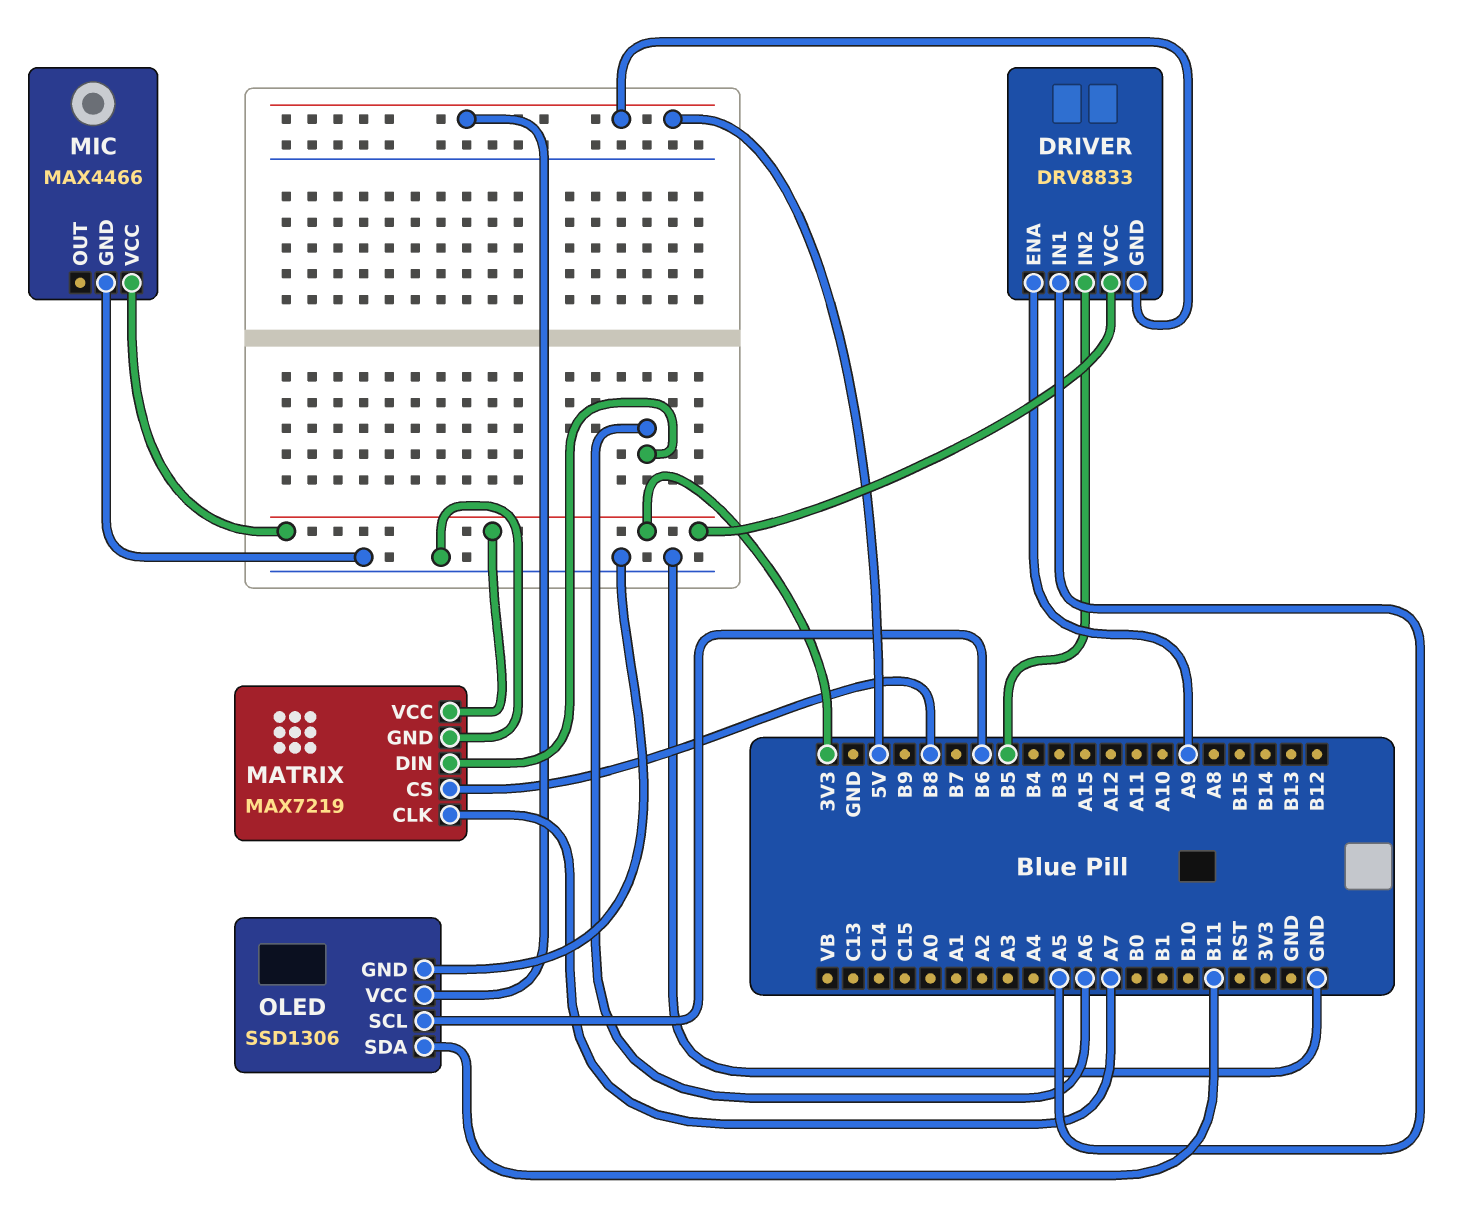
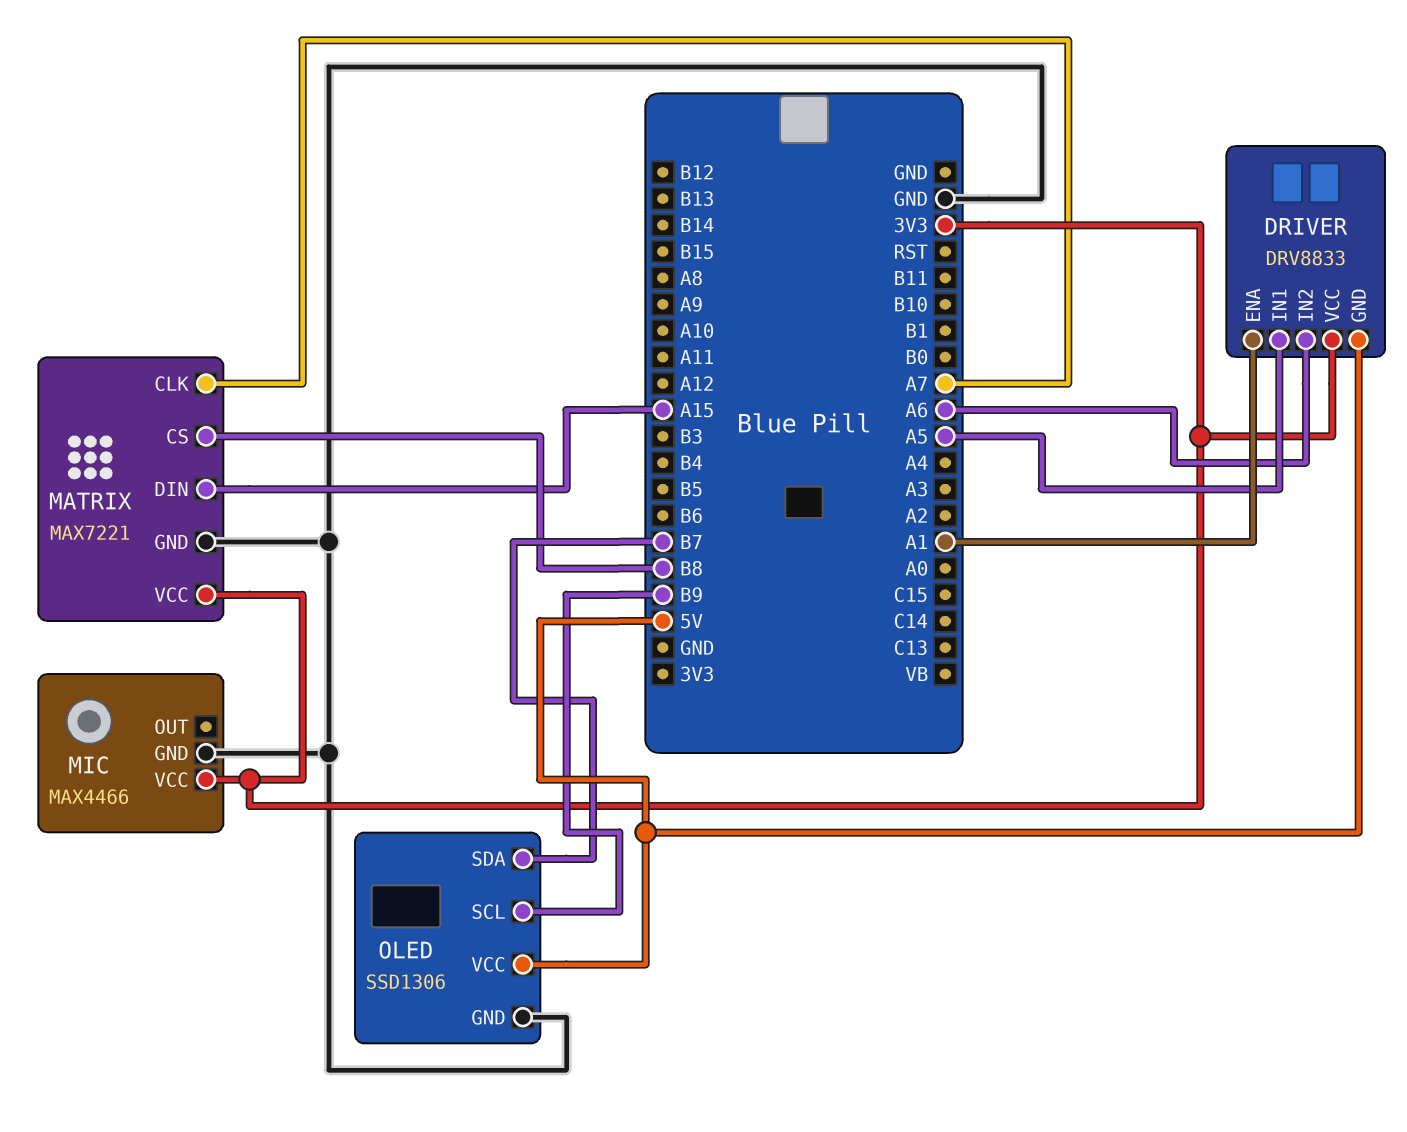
DRIVER pin ENA: A9 -> A1
DRIVER pin IN2: B5 -> A6
MATRIX: MAX7219 -> MAX7221
MATRIX pin DIN: A6 -> A15
OLED pin SCL: B6 -> B9
OLED pin SDA: B11 -> B7

